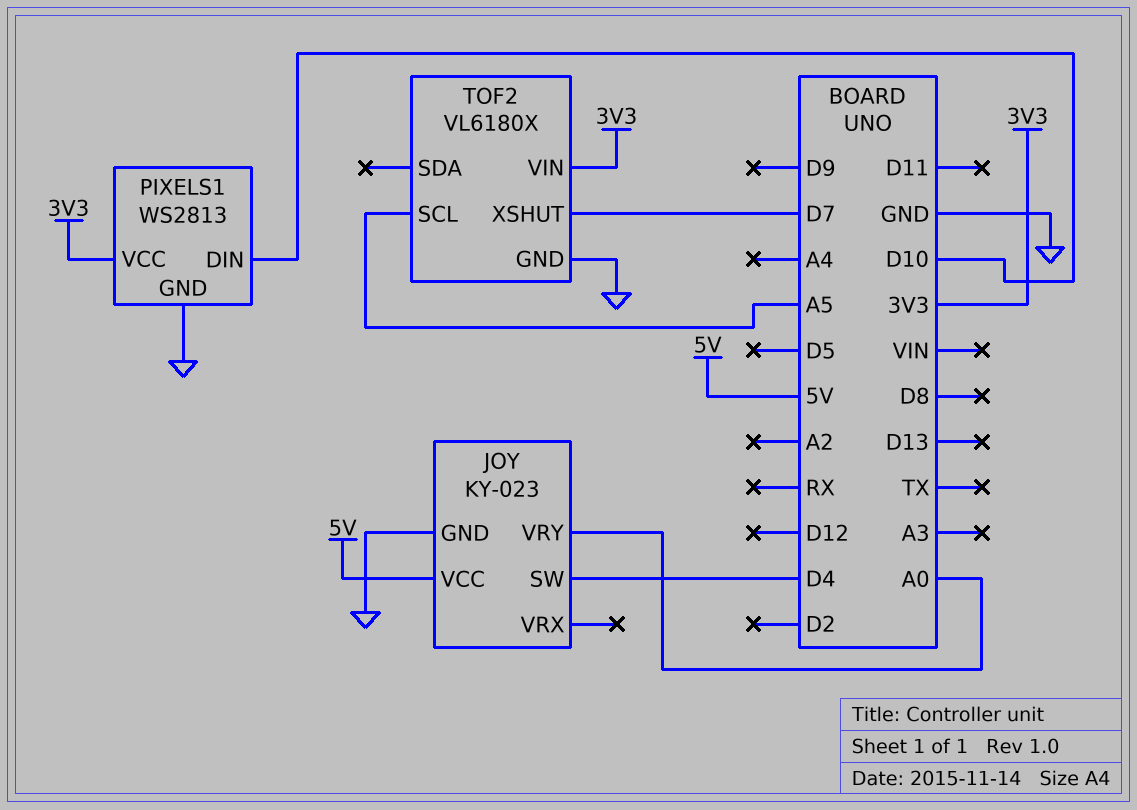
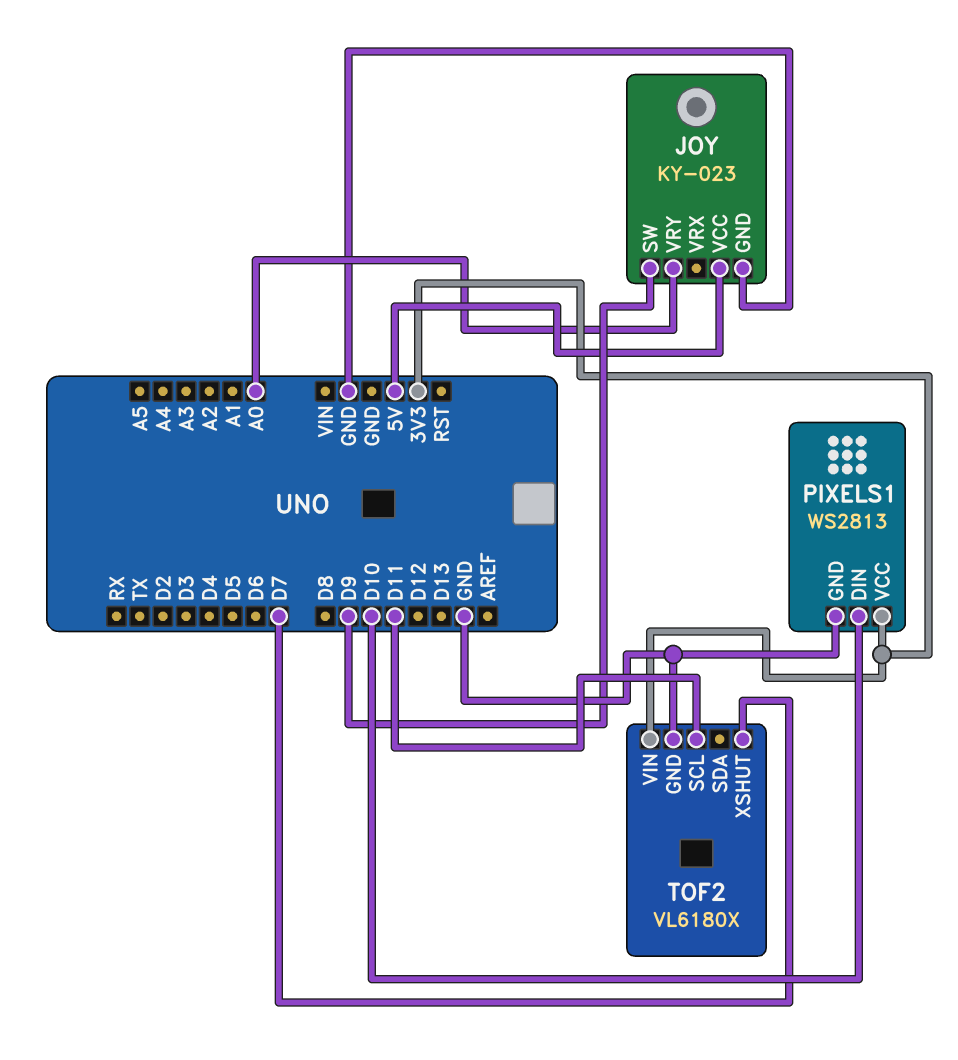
JOY pin SW: D4 -> D9
TOF2 pin SCL: A5 -> D11

